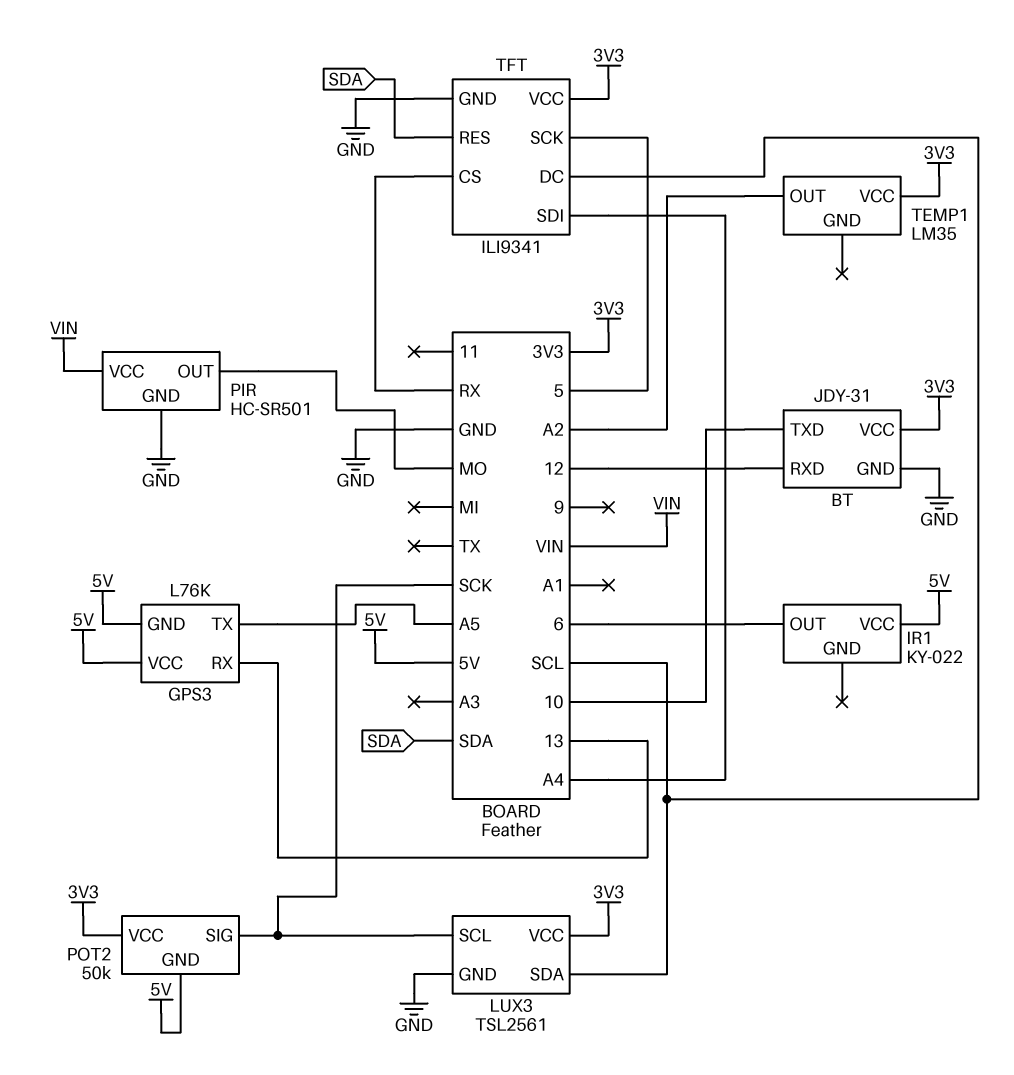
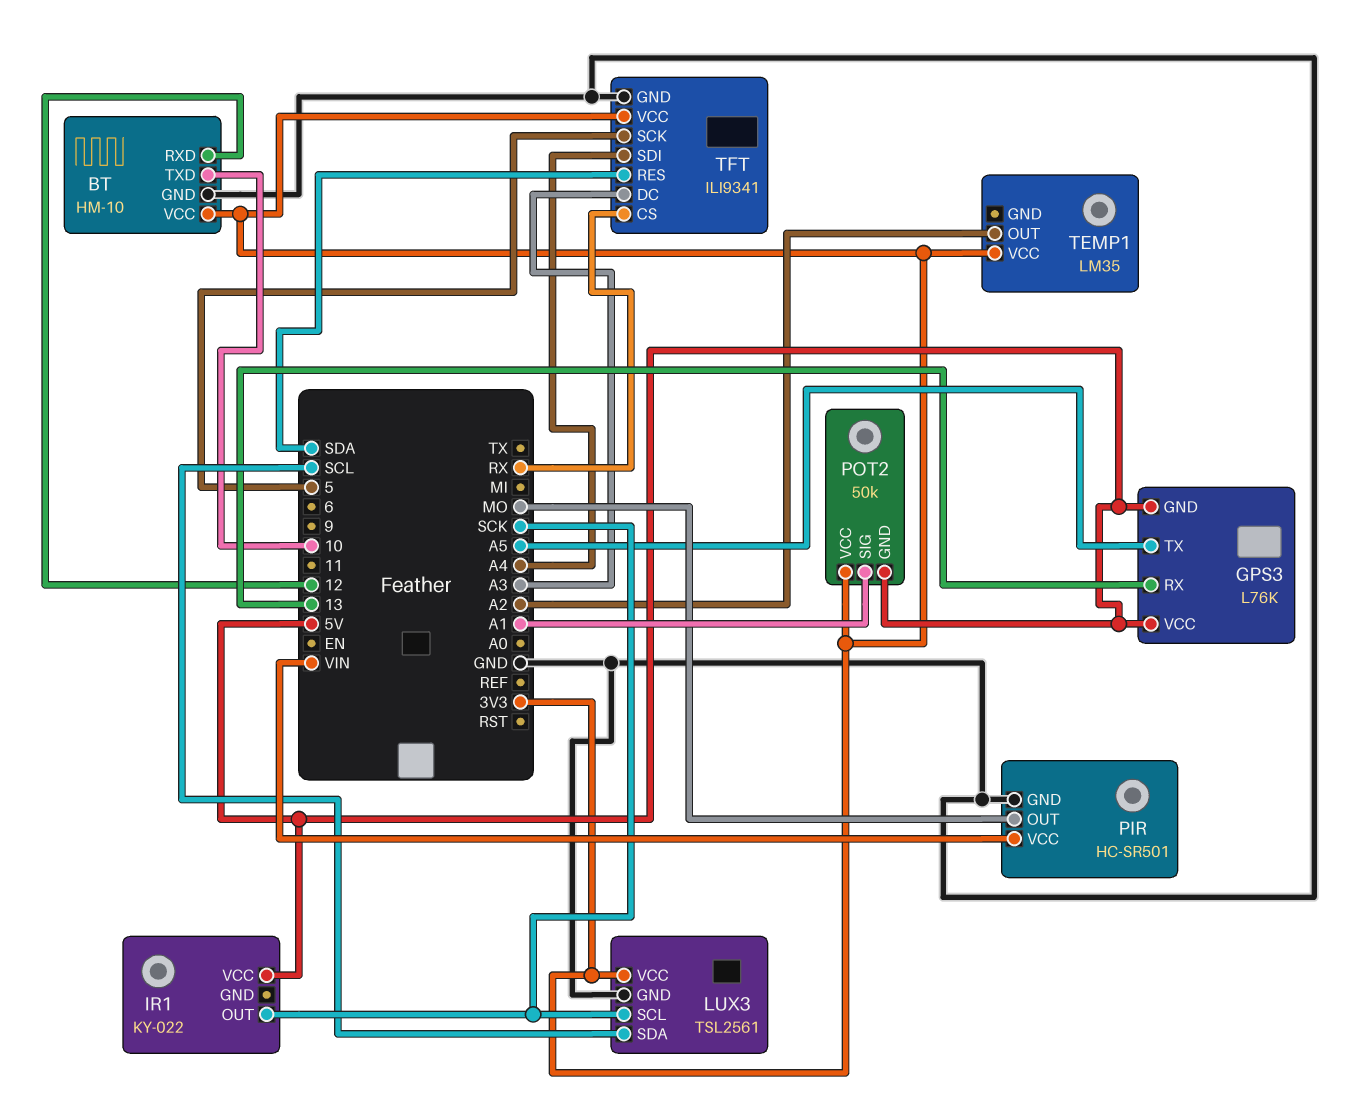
BT: JDY-31 -> HM-10
IR1 pin OUT: 6 -> SCK
POT2 pin SIG: SCK -> A1
TFT pin DC: SCL -> A3

